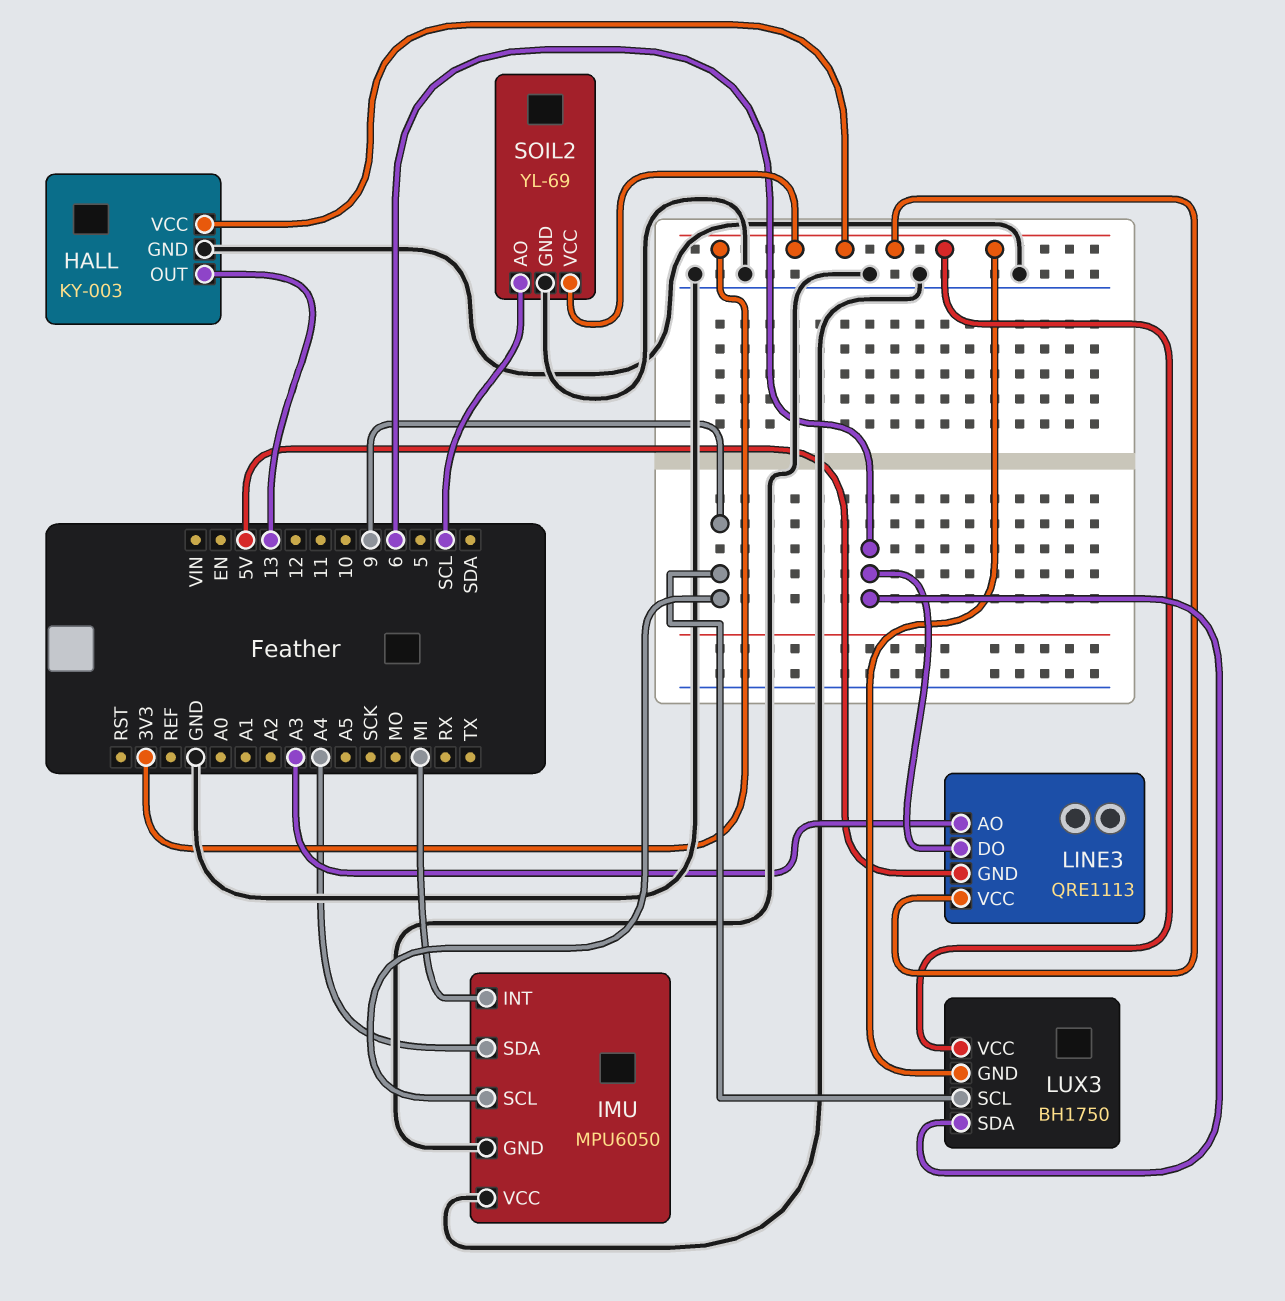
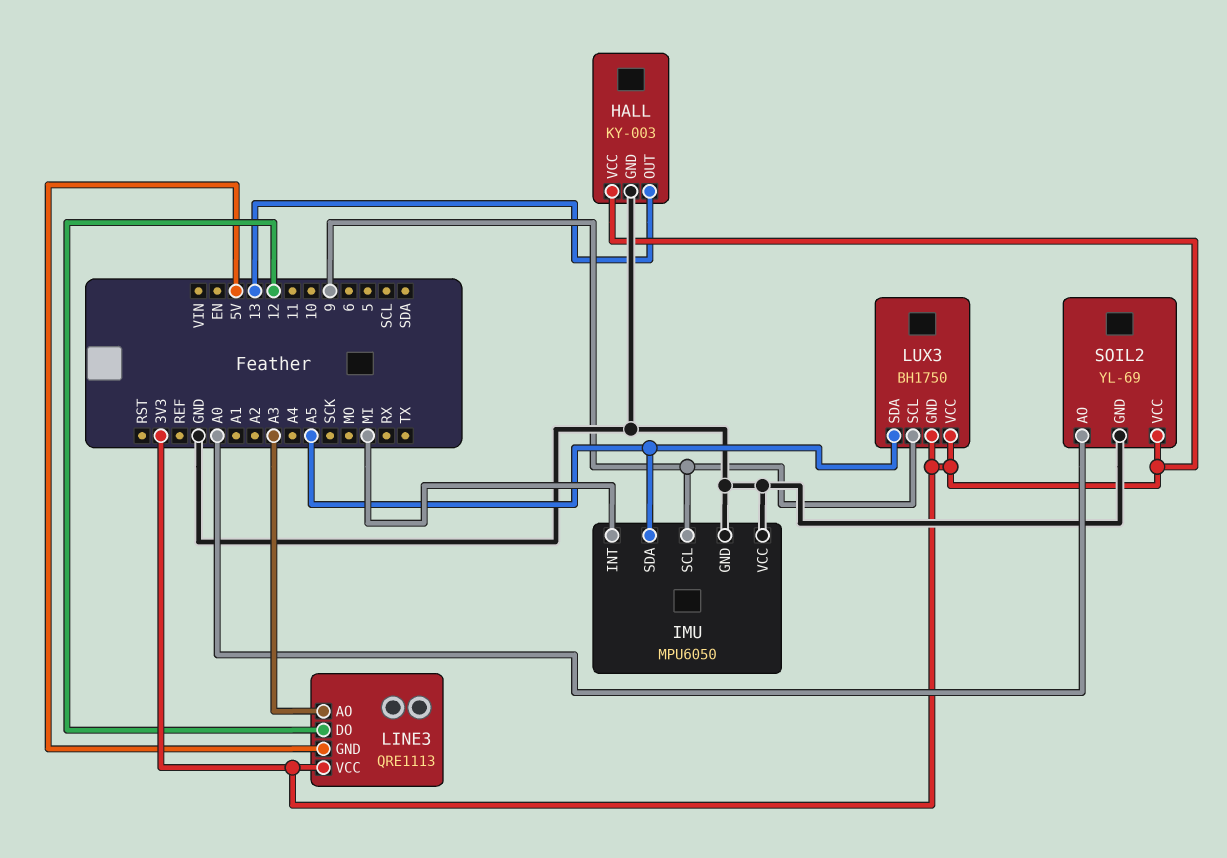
IMU pin SDA: A4 -> A5
LINE3 pin DO: 6 -> 12
LUX3 pin SDA: 6 -> A5
SOIL2 pin AO: SCL -> A0

